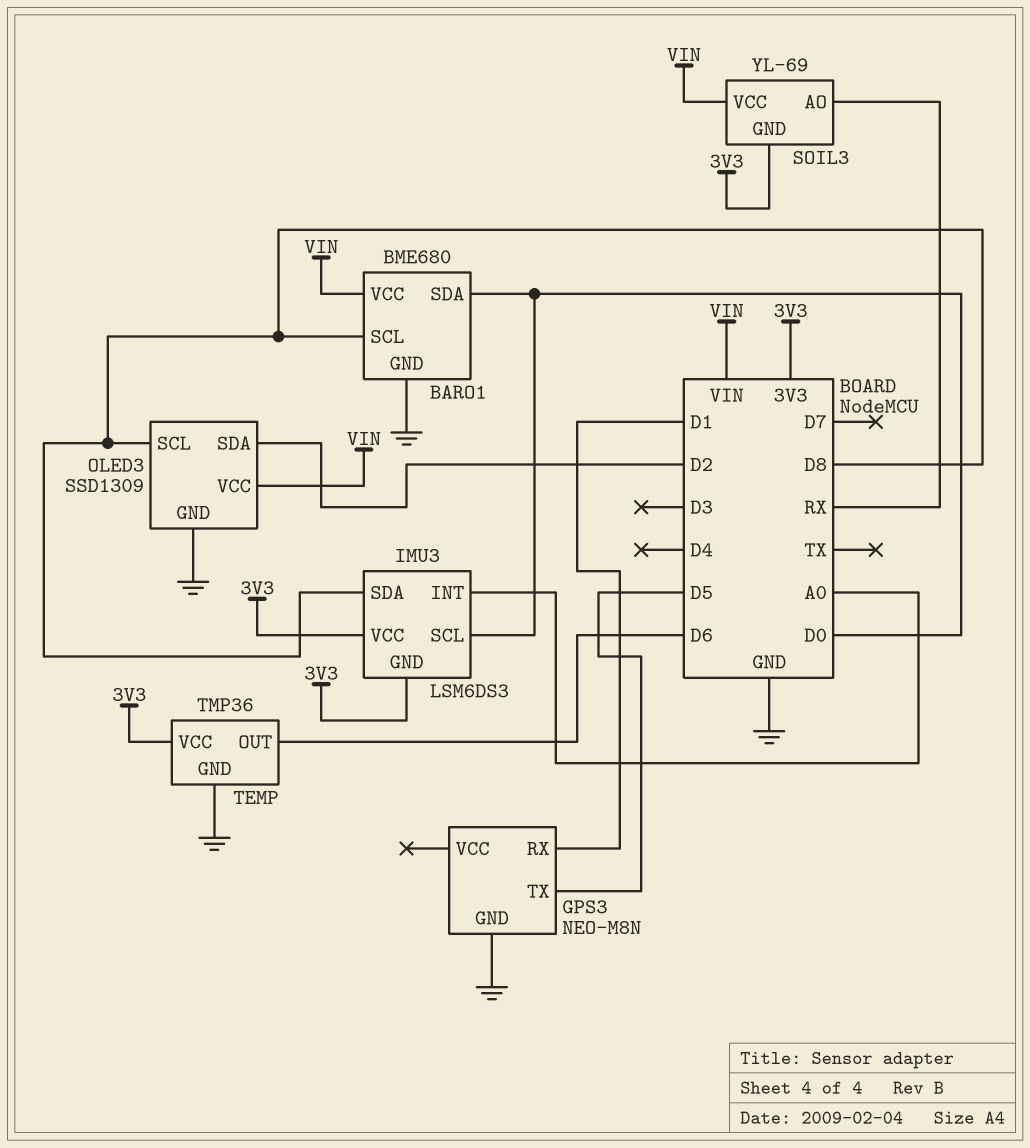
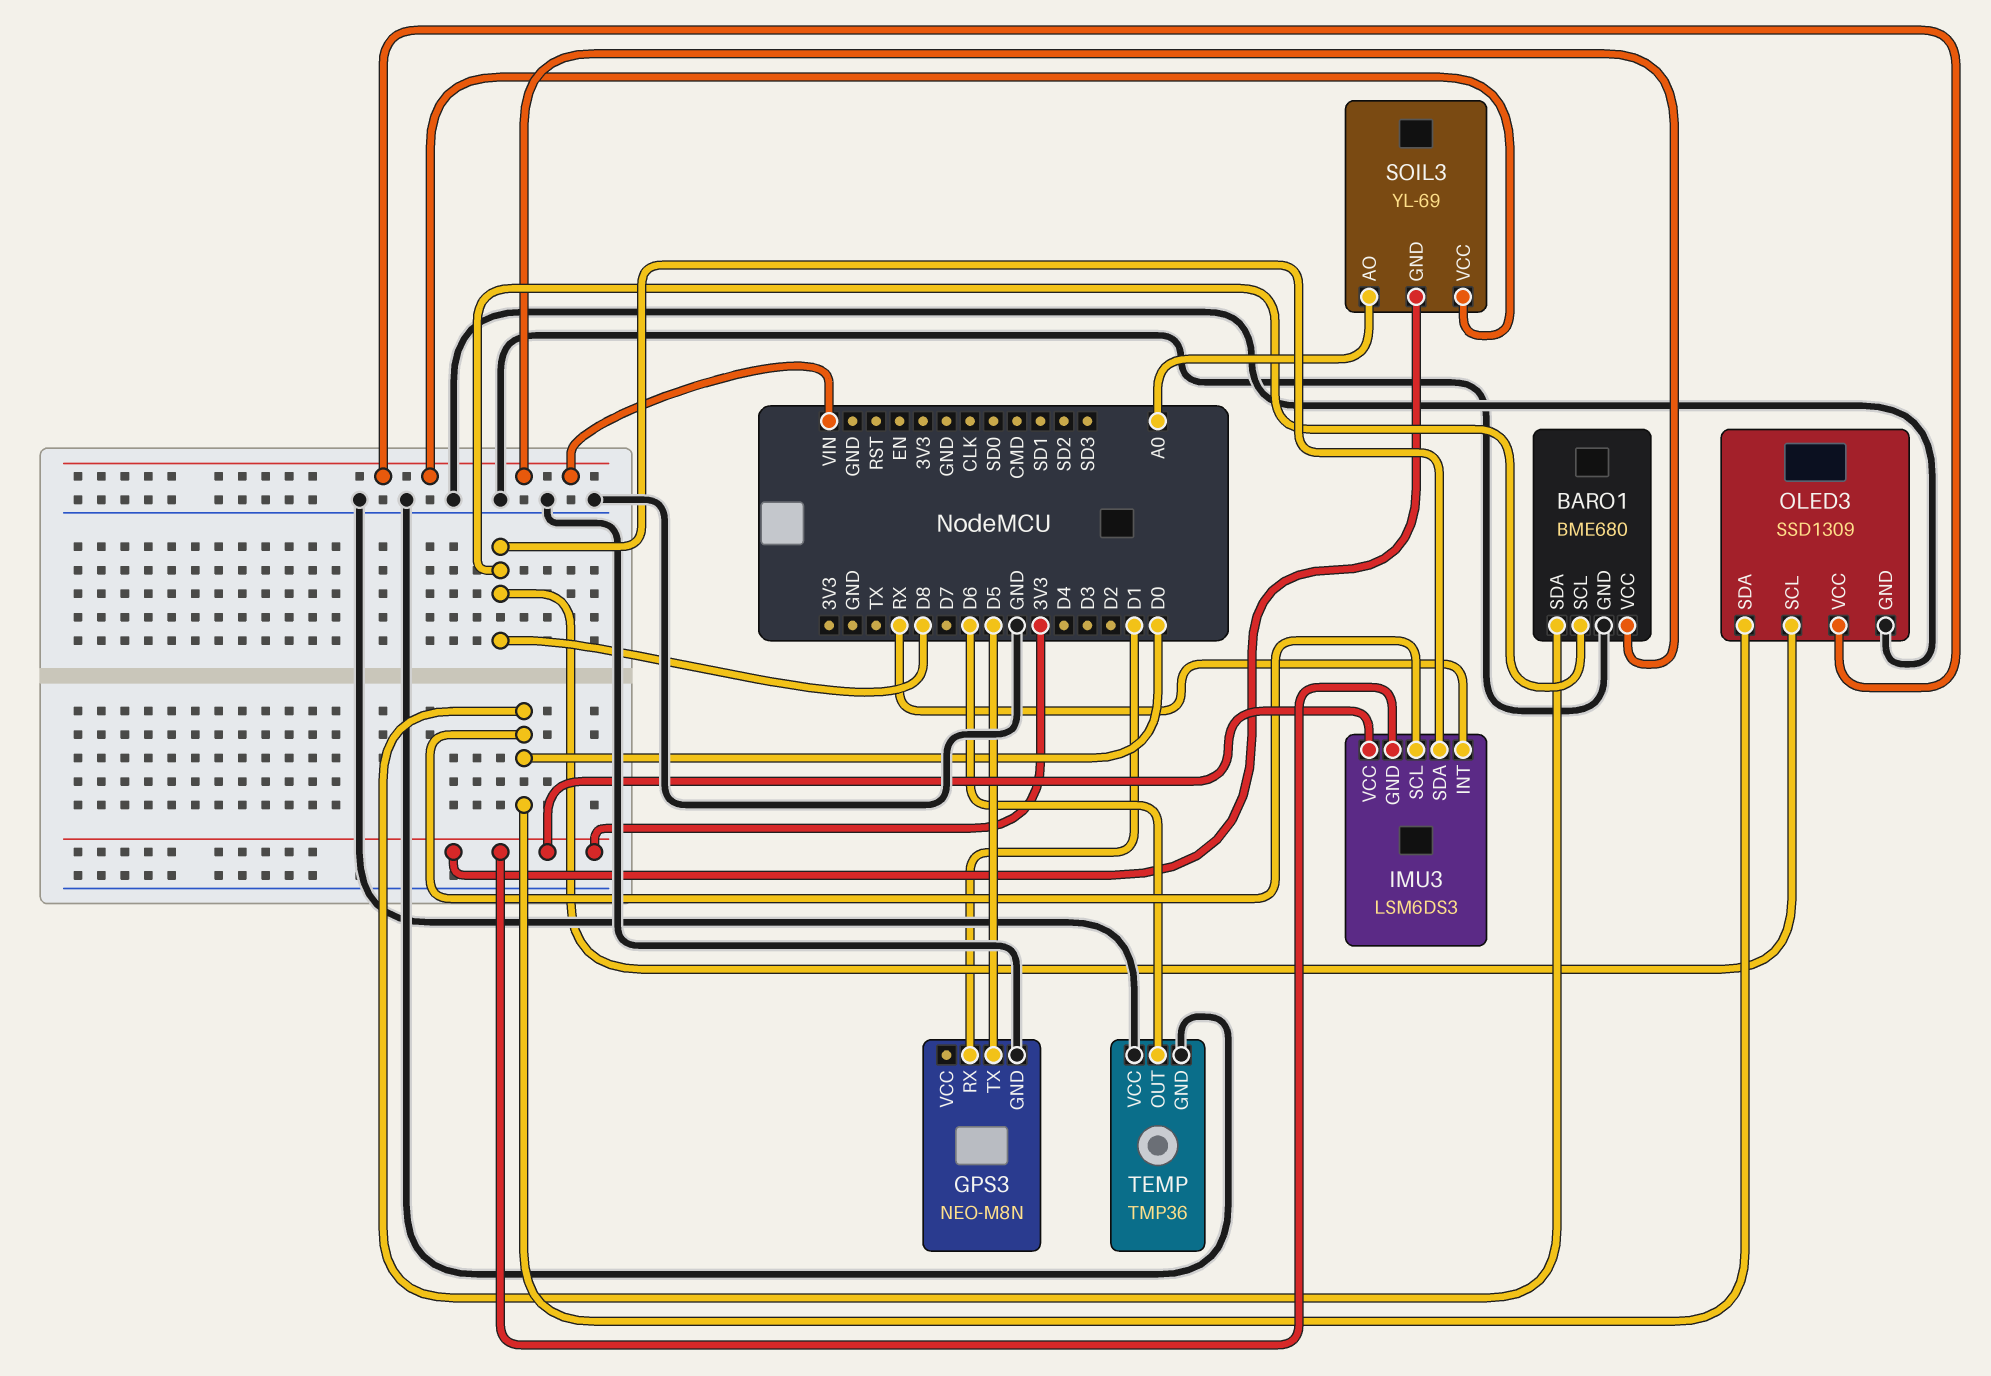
IMU3 pin INT: A0 -> RX
OLED3 pin SDA: D2 -> D0
SOIL3 pin AO: RX -> A0
TEMP pin VCC: 3V3 -> GND

